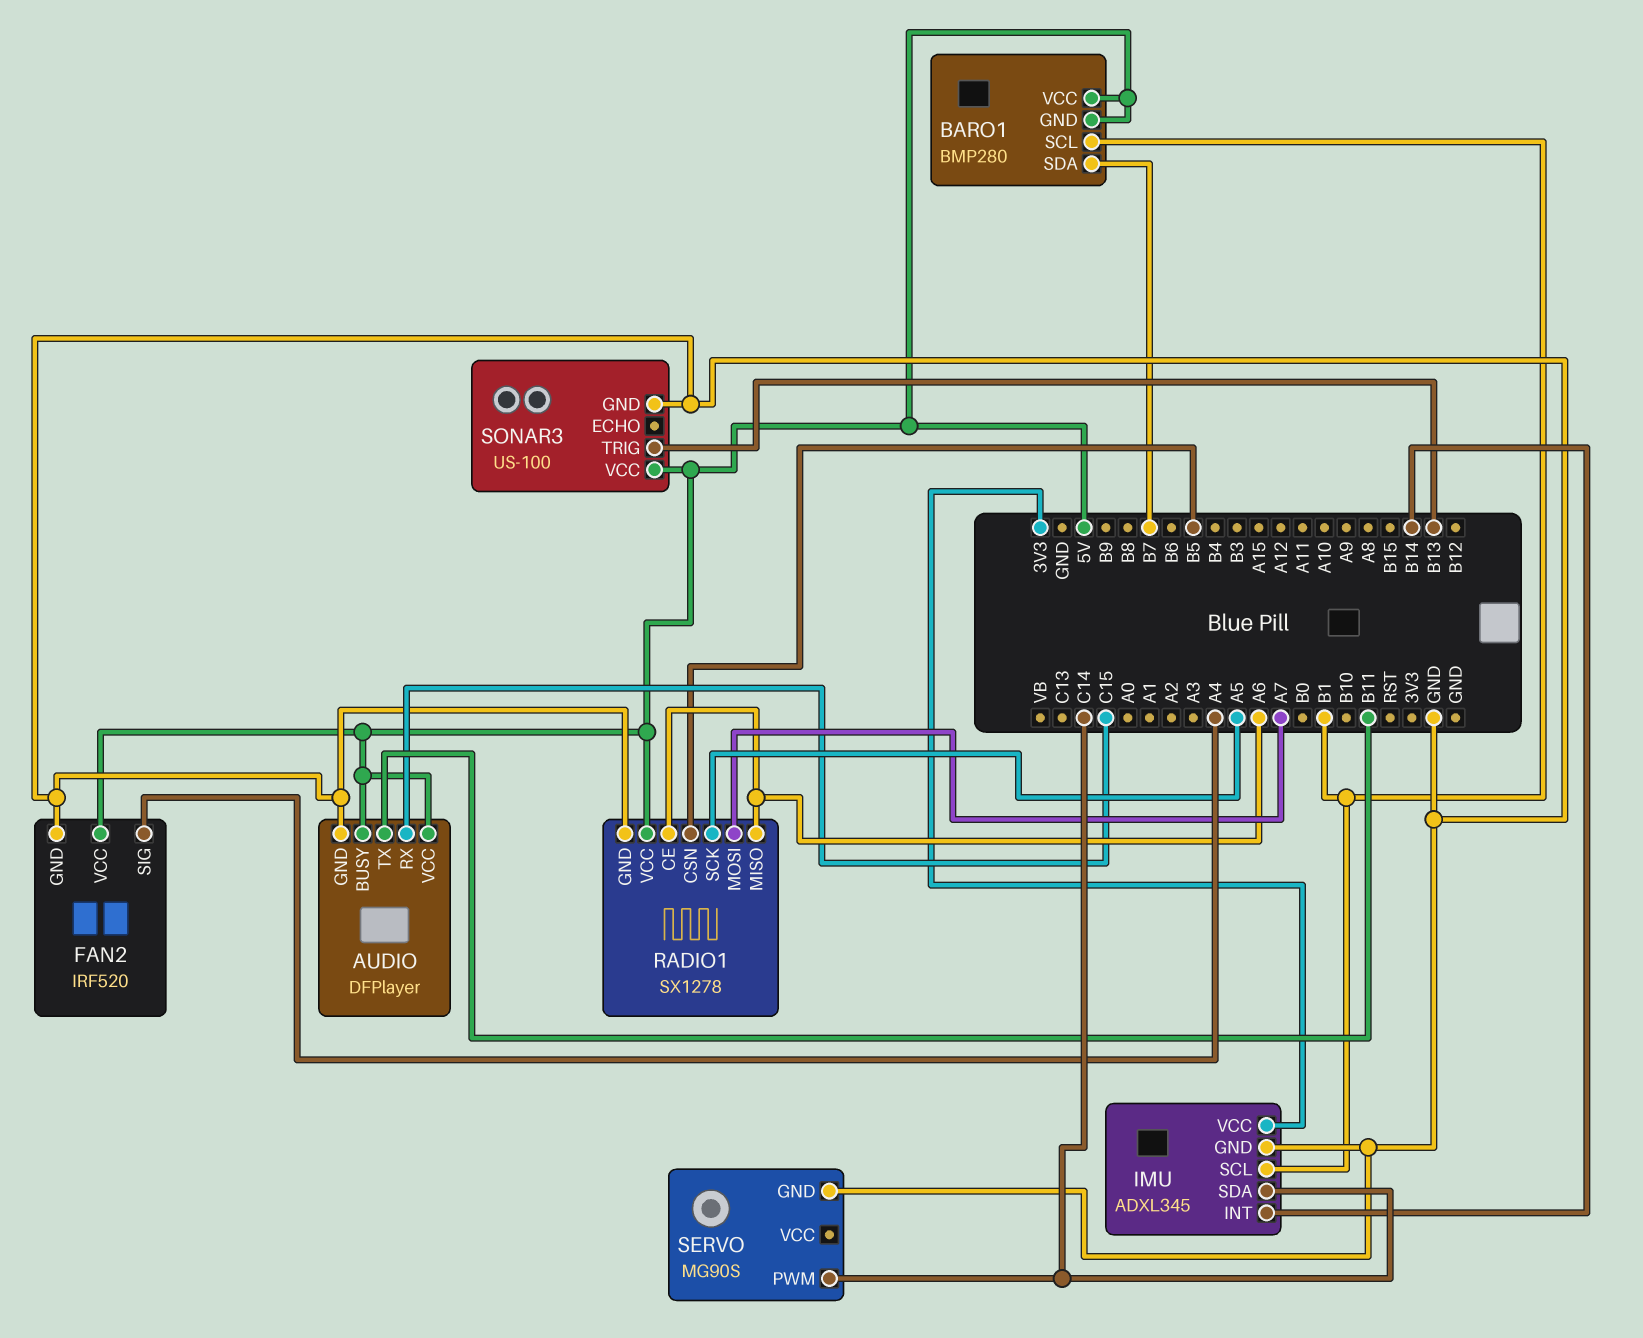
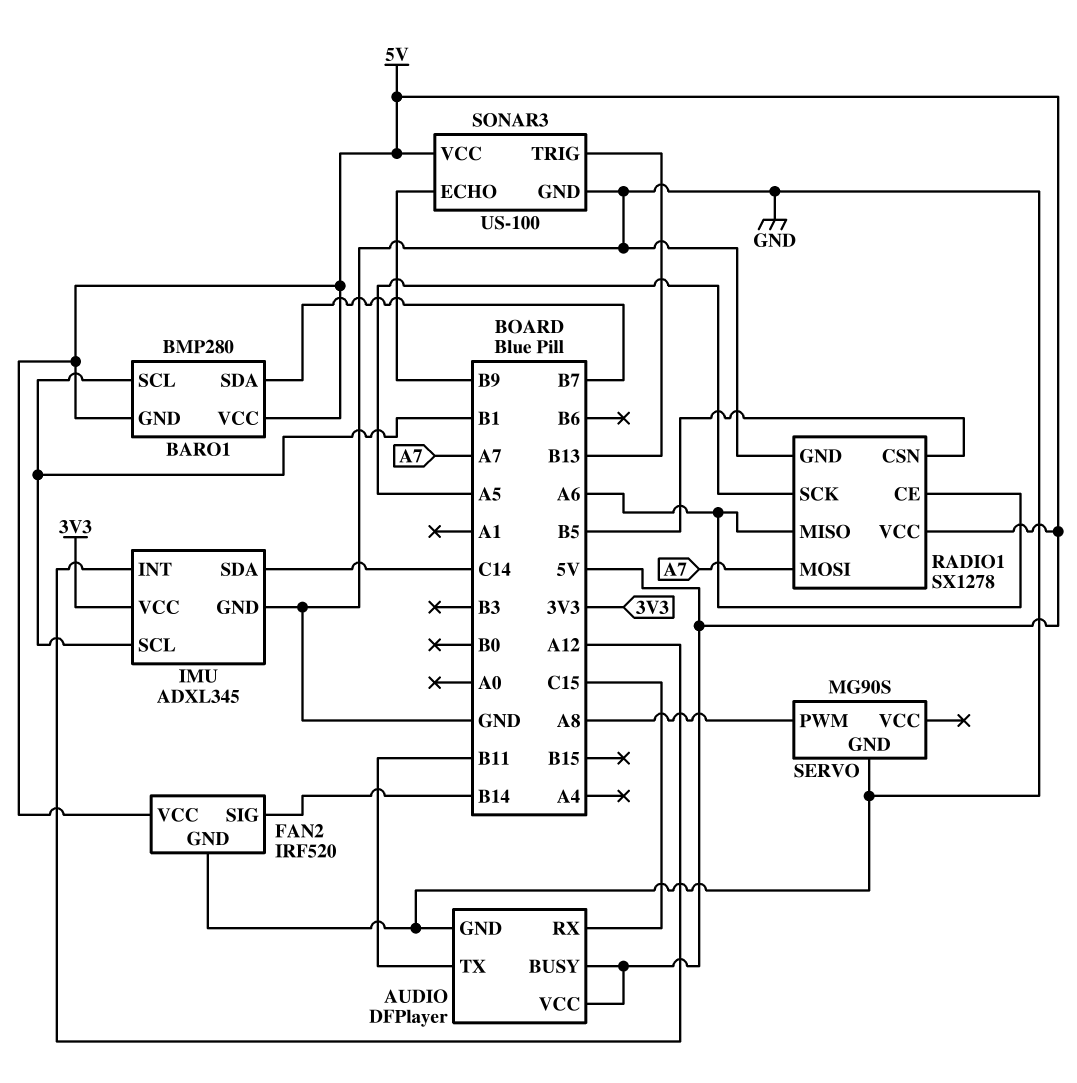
FAN2 pin SIG: A4 -> B14
IMU pin INT: B14 -> A12
SERVO pin PWM: C14 -> A8
SONAR3 pin ECHO: none -> B9

